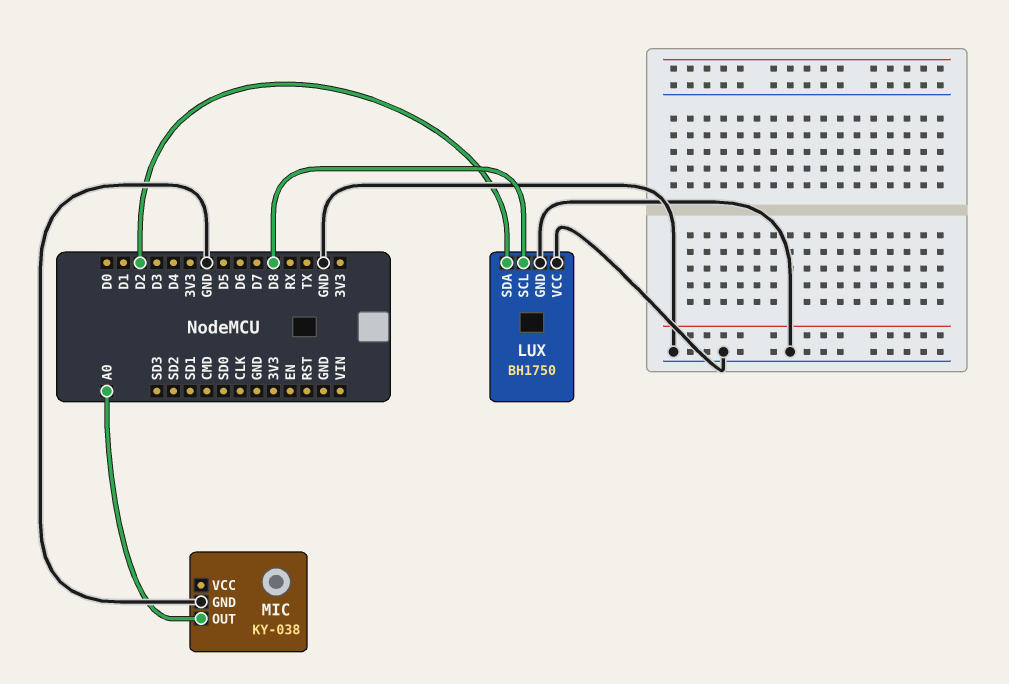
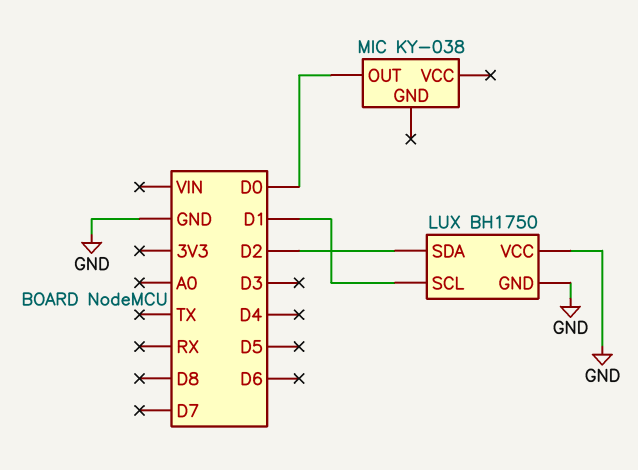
LUX pin SCL: D8 -> D1
MIC pin GND: GND -> none
MIC pin OUT: A0 -> D0

